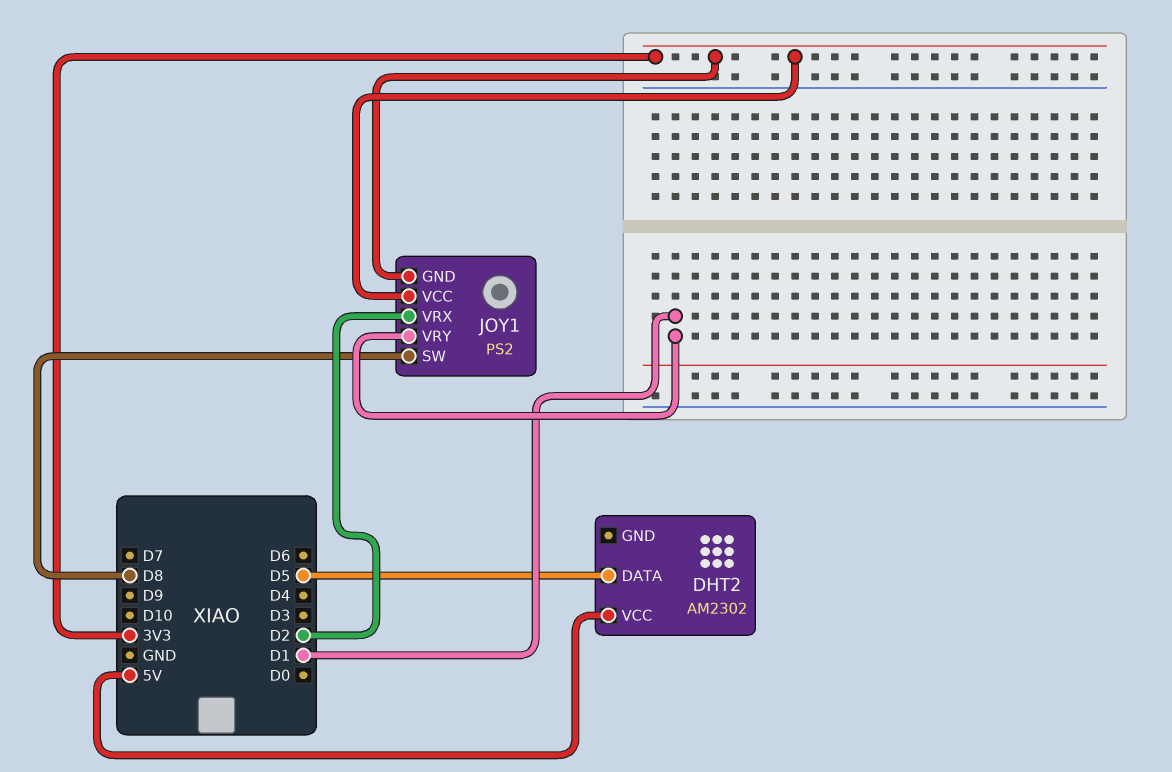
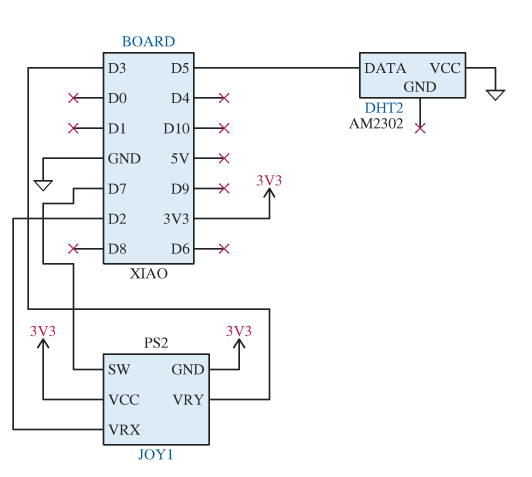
DHT2 pin VCC: 5V -> GND
JOY1 pin SW: D8 -> D7
JOY1 pin VRY: D1 -> D3

